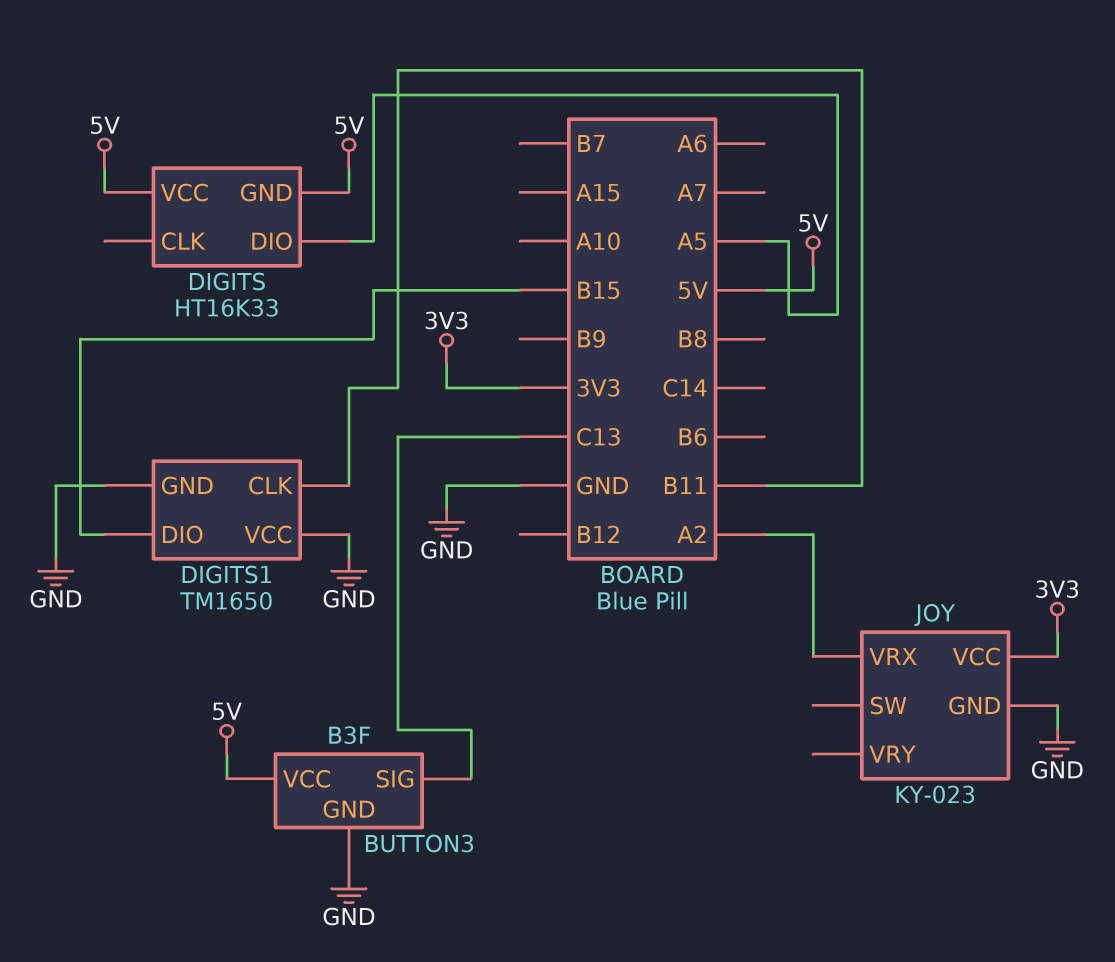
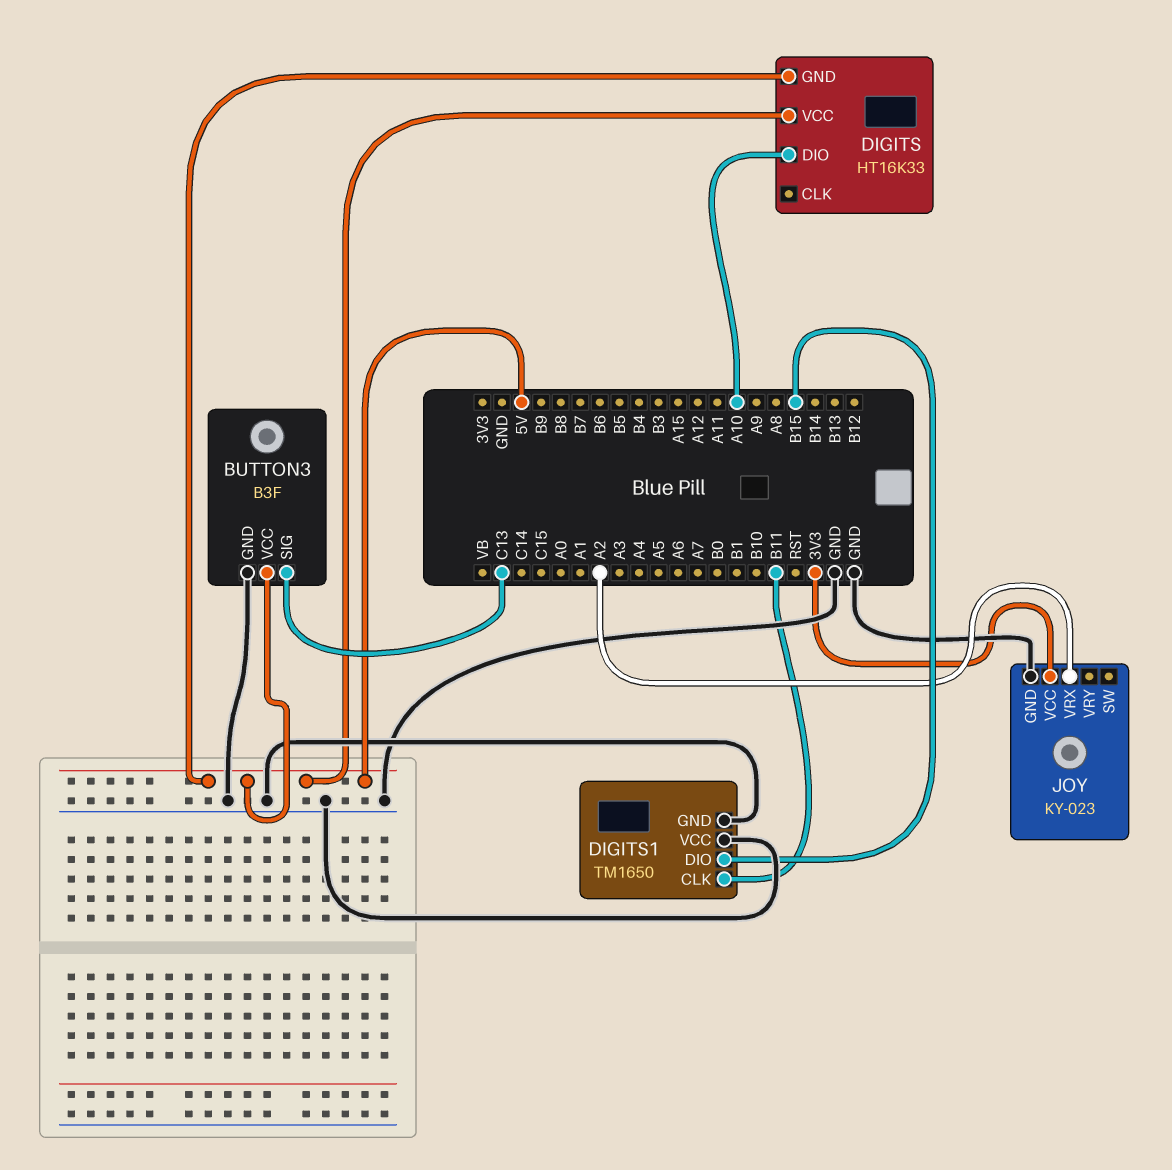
DIGITS pin DIO: A5 -> A10

